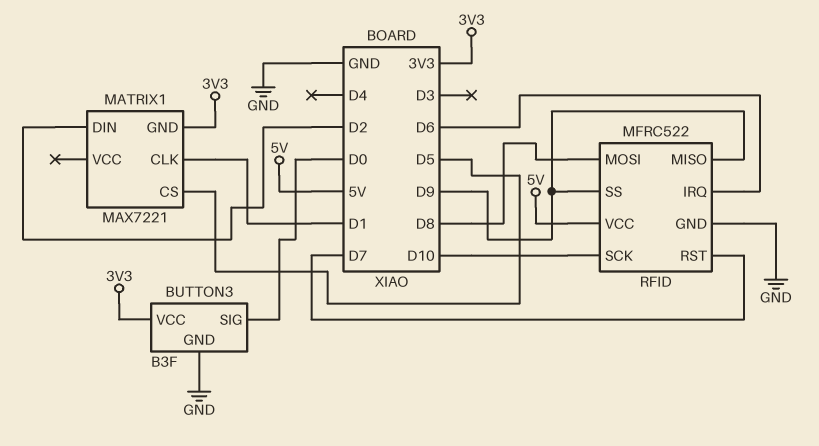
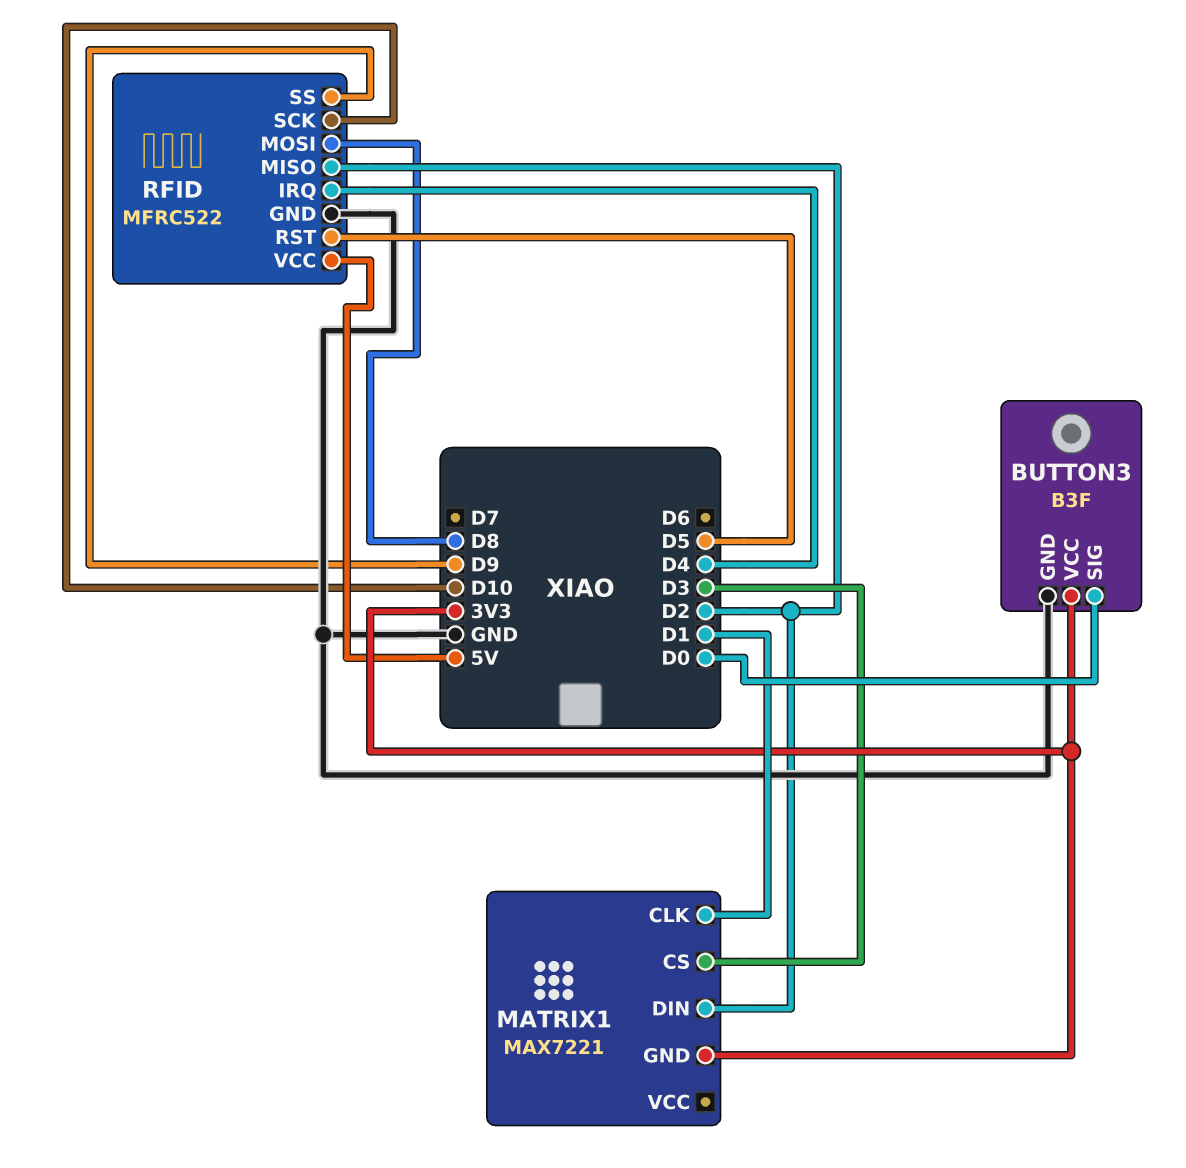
MATRIX1 pin CS: D5 -> D3
RFID pin IRQ: D6 -> D4
RFID pin MISO: D9 -> D2
RFID pin RST: D7 -> D5

